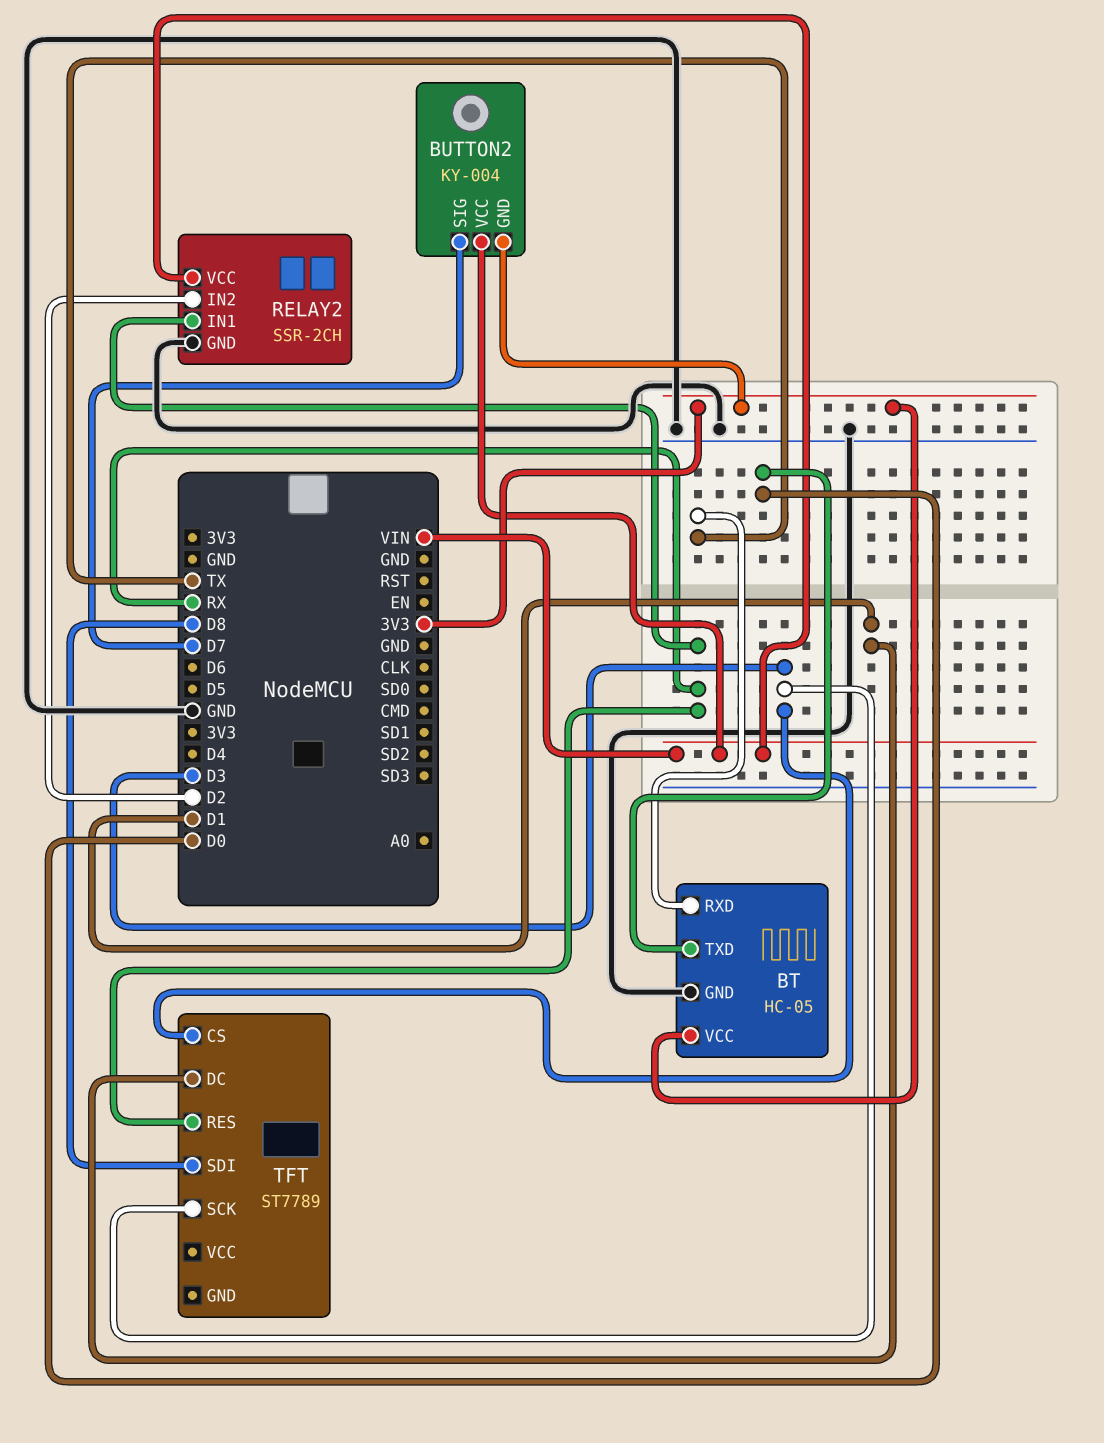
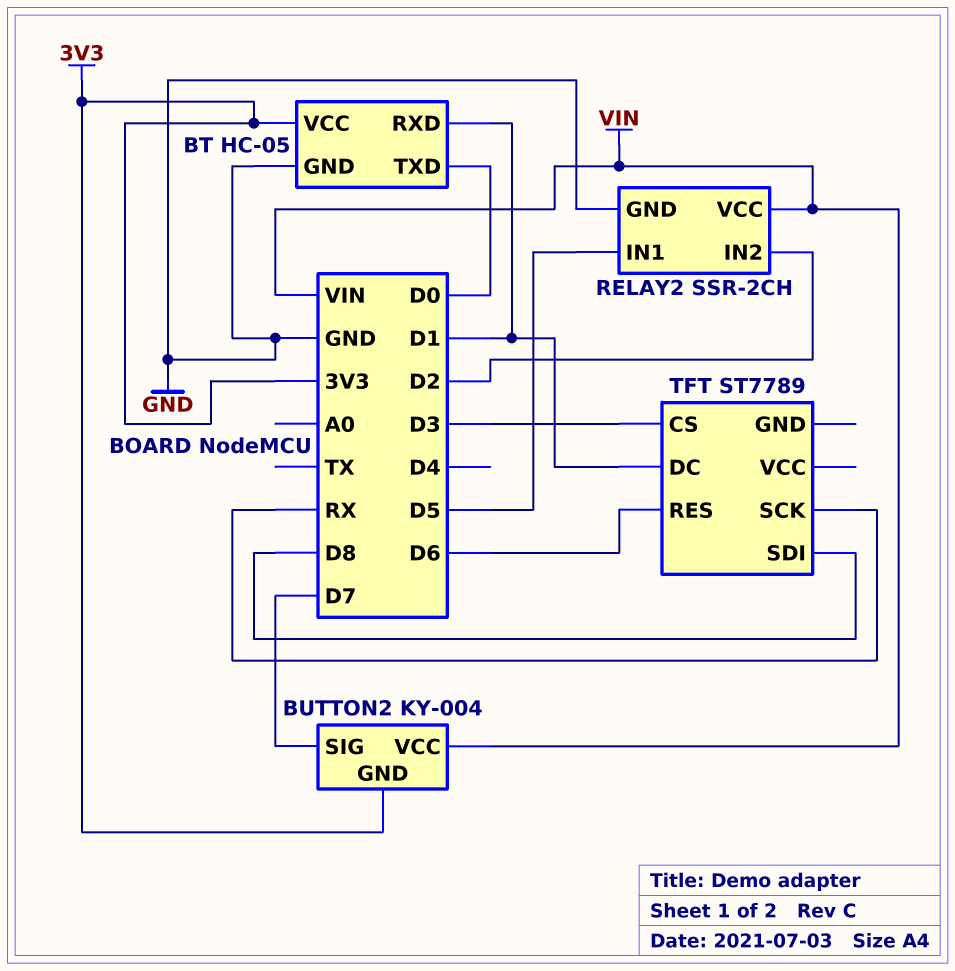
BT pin RXD: TX -> D1
RELAY2 pin IN1: RX -> D5
TFT pin RES: RX -> D6
TFT pin SCK: D3 -> RX

